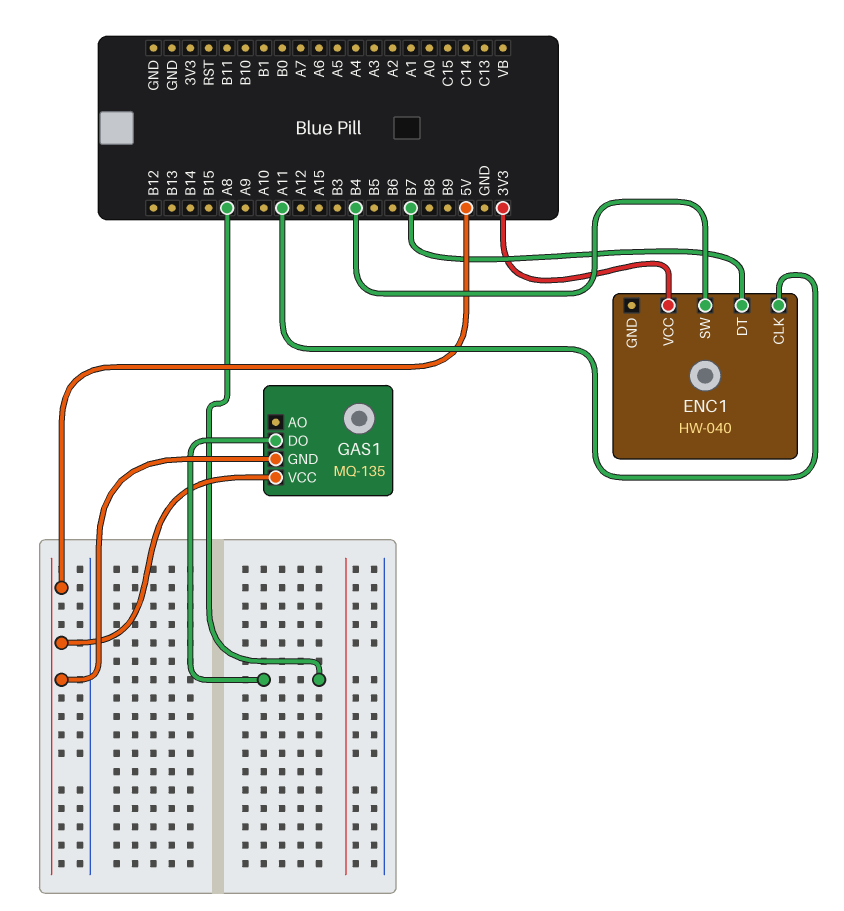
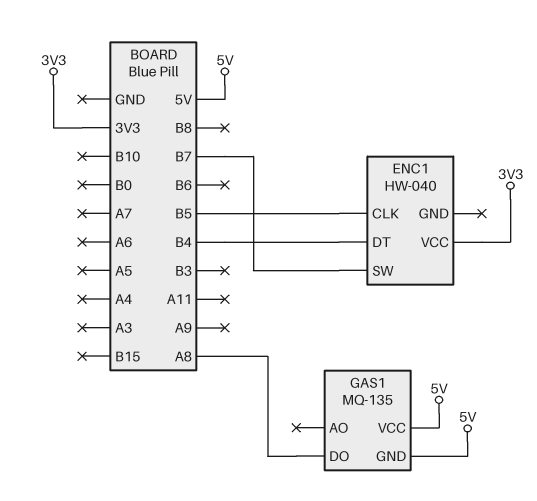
ENC1 pin CLK: A11 -> B5
ENC1 pin DT: B7 -> B4
ENC1 pin SW: B4 -> B7

